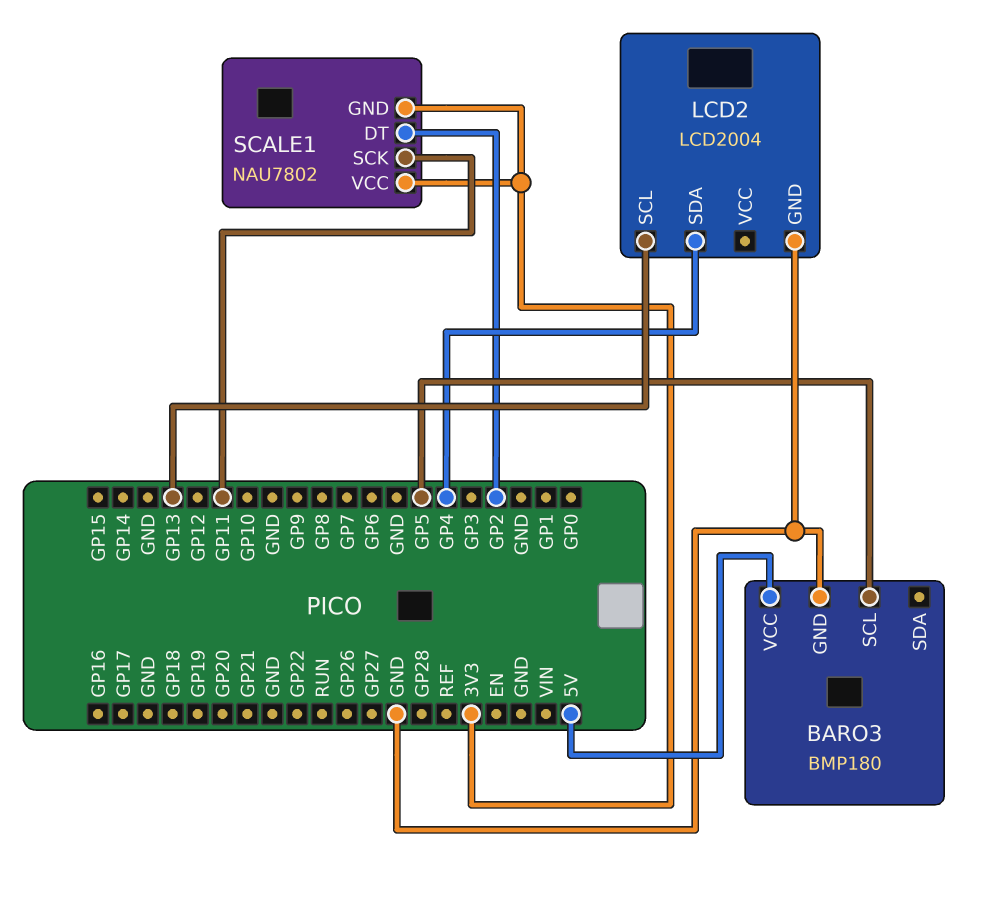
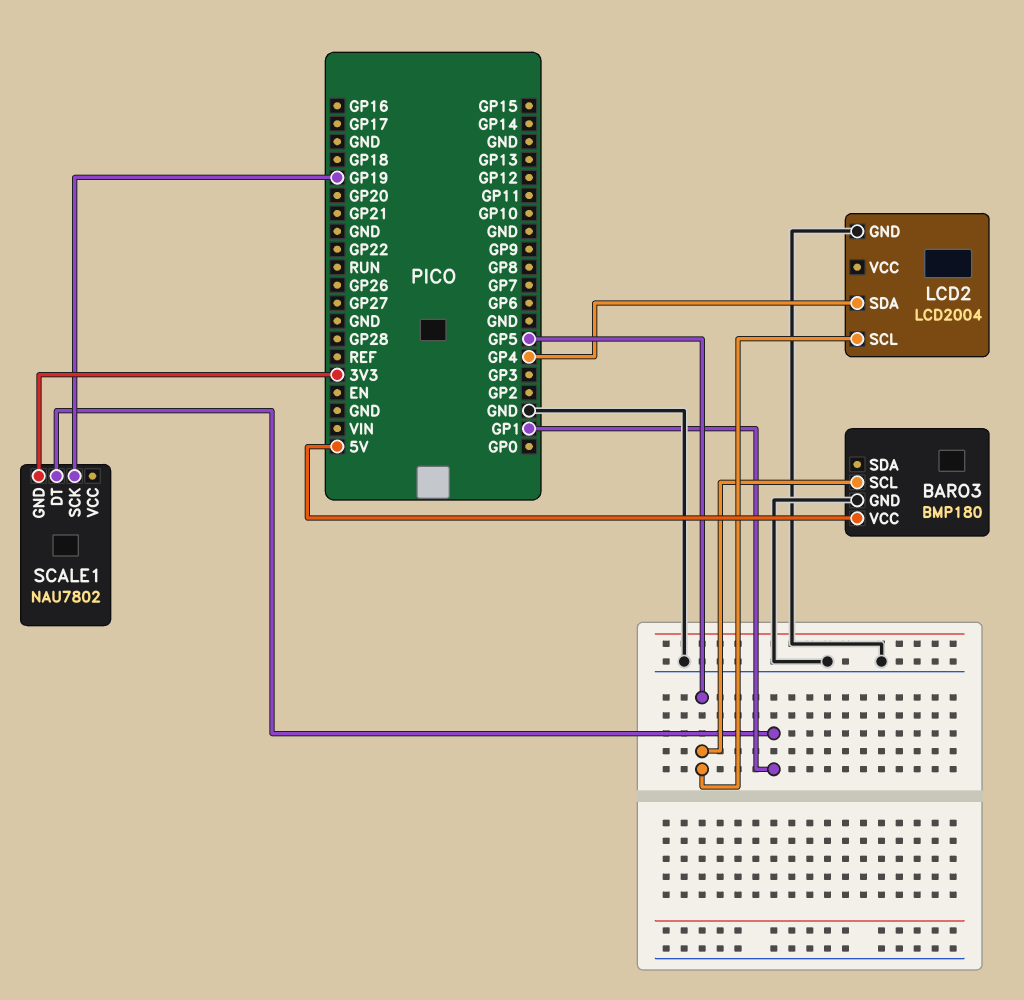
LCD2 pin SCL: GP13 -> GP5
SCALE1 pin DT: GP2 -> GP1
SCALE1 pin SCK: GP11 -> GP19
SCALE1 pin VCC: 3V3 -> none

